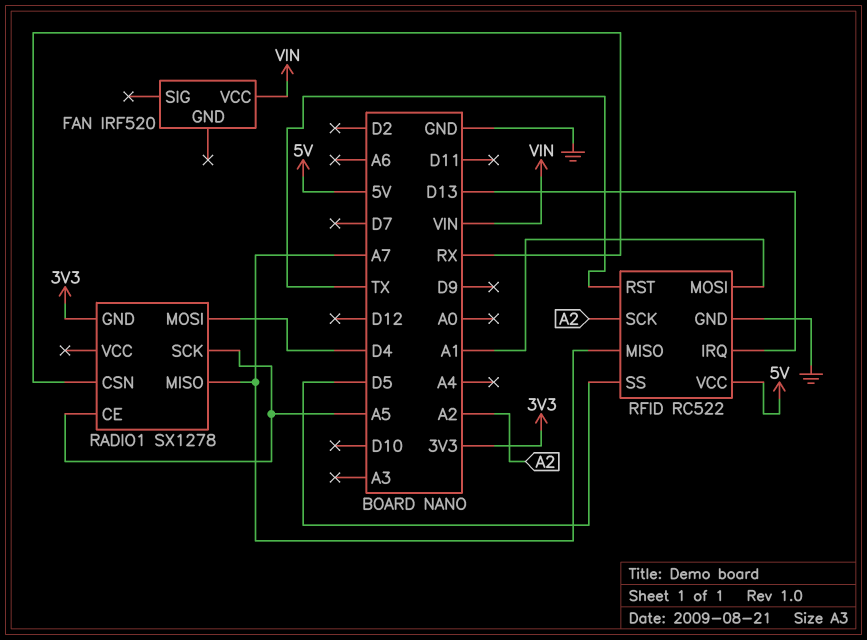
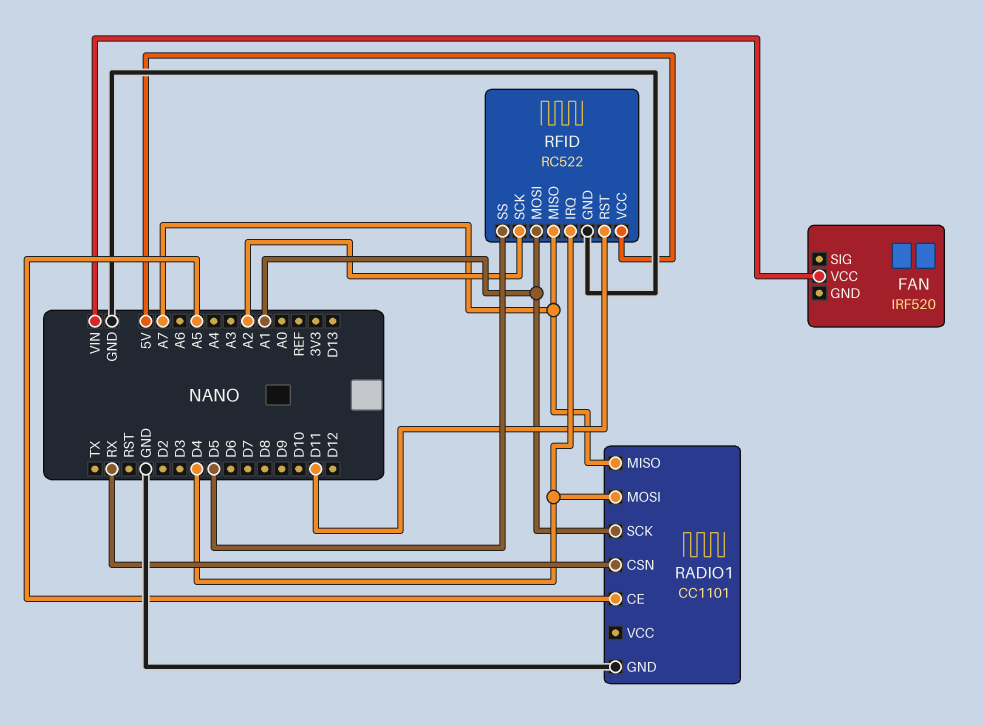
RADIO1: SX1278 -> CC1101
RADIO1 pin GND: 3V3 -> GND
RADIO1 pin SCK: A5 -> A1
RFID pin IRQ: D13 -> D4
RFID pin RST: TX -> D11

